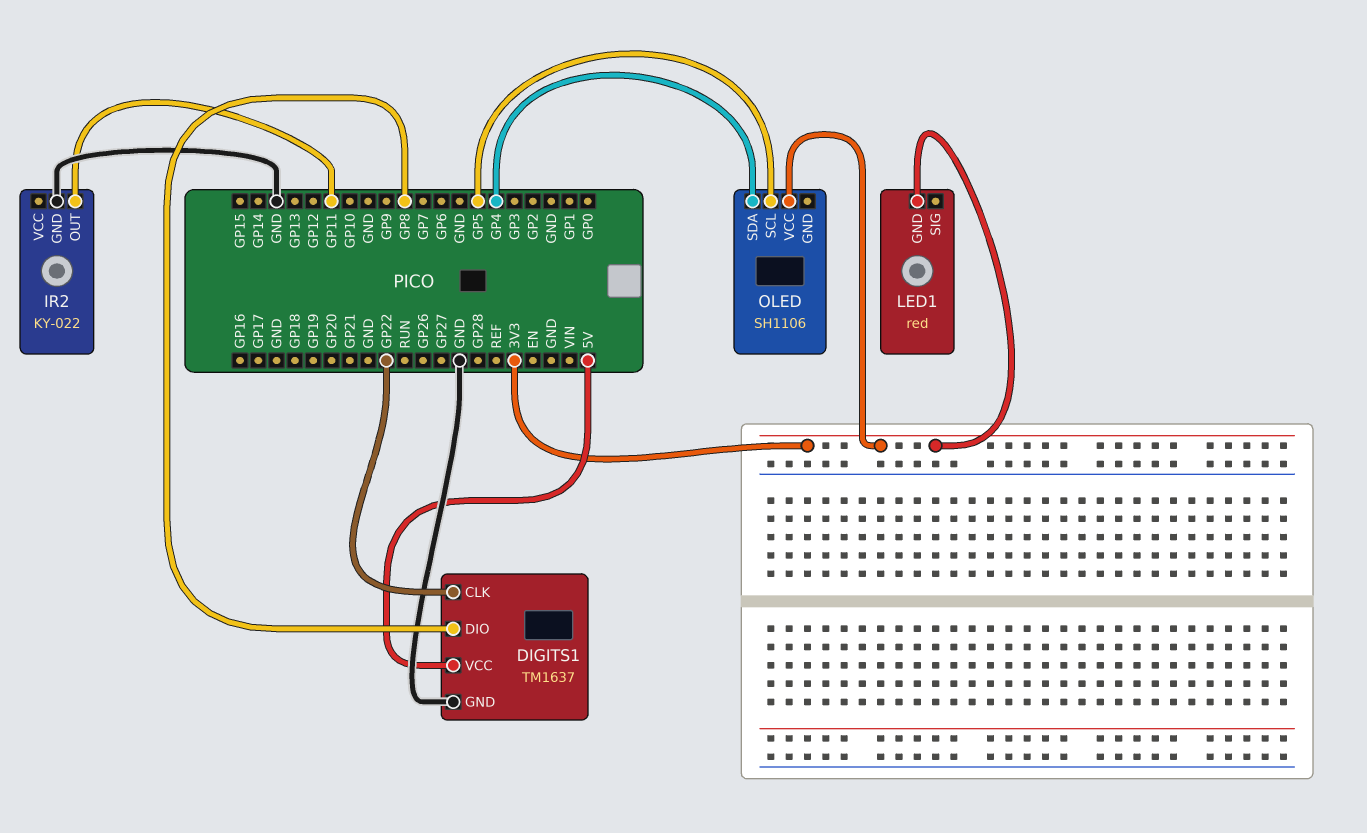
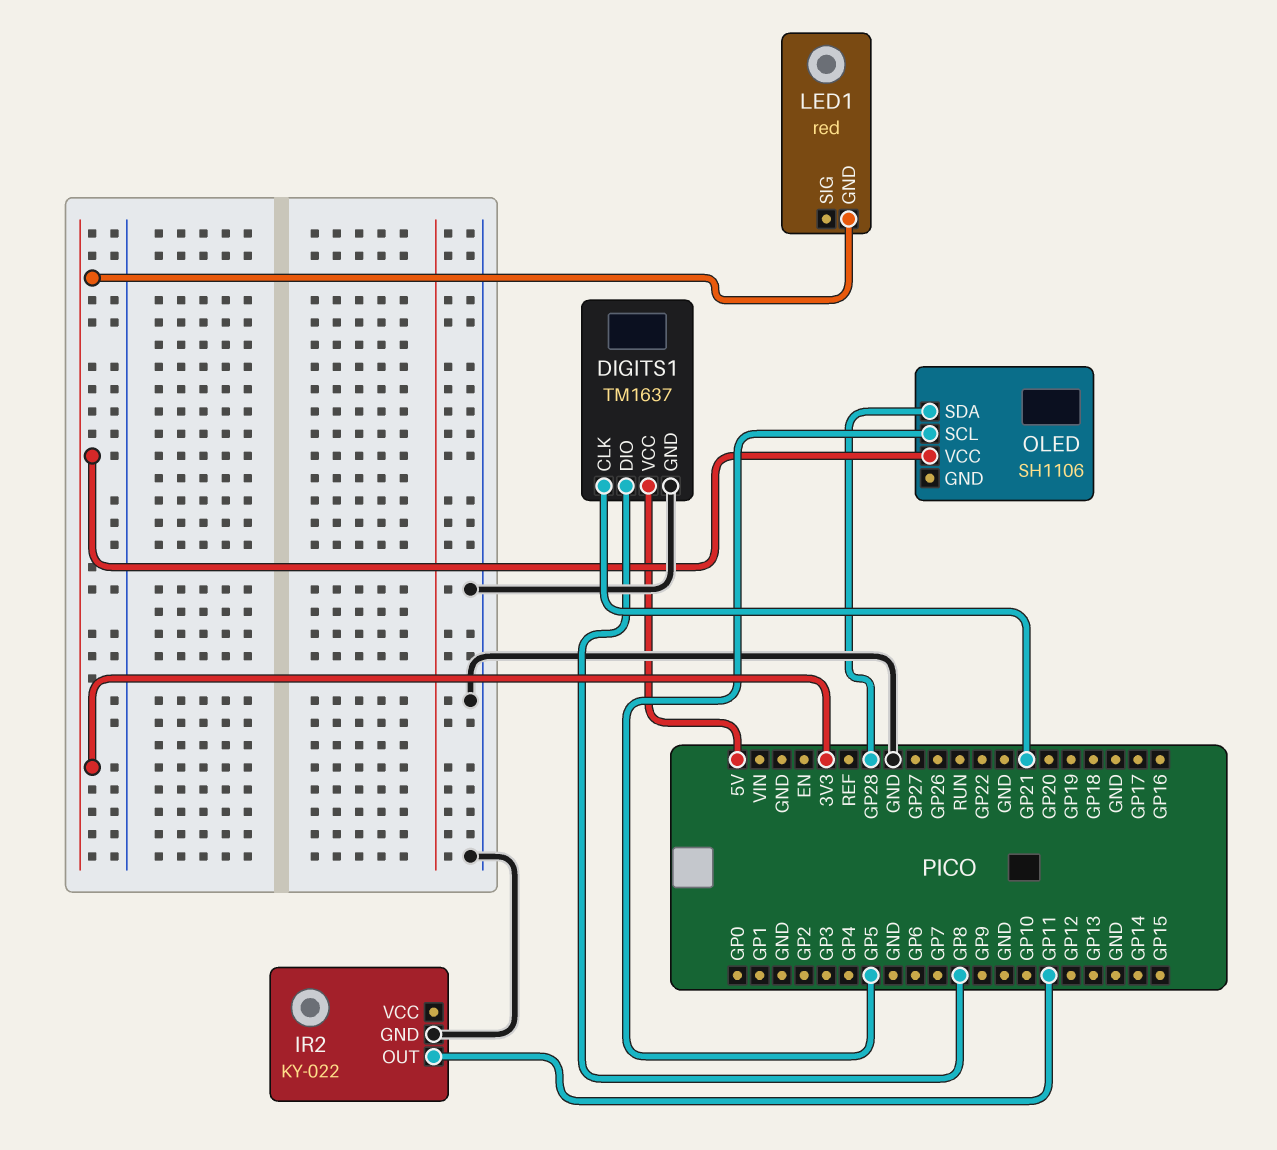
DIGITS1 pin CLK: GP22 -> GP21
OLED pin SDA: GP4 -> GP28

